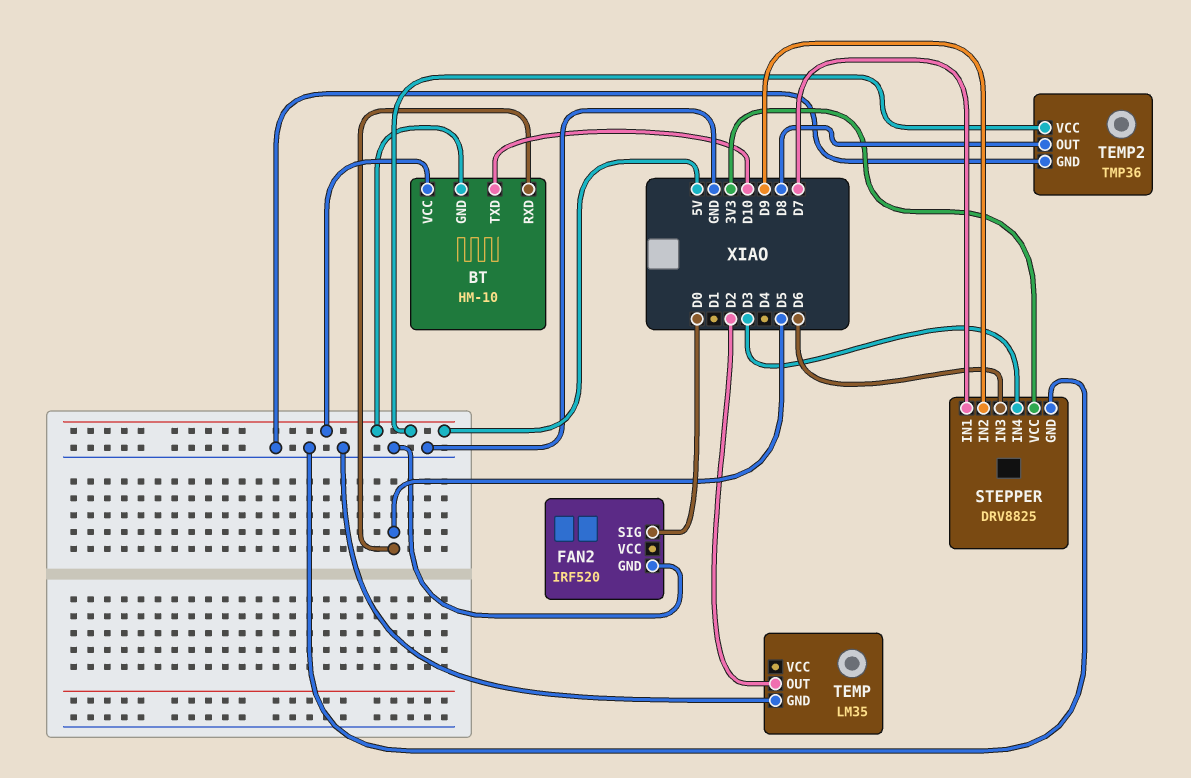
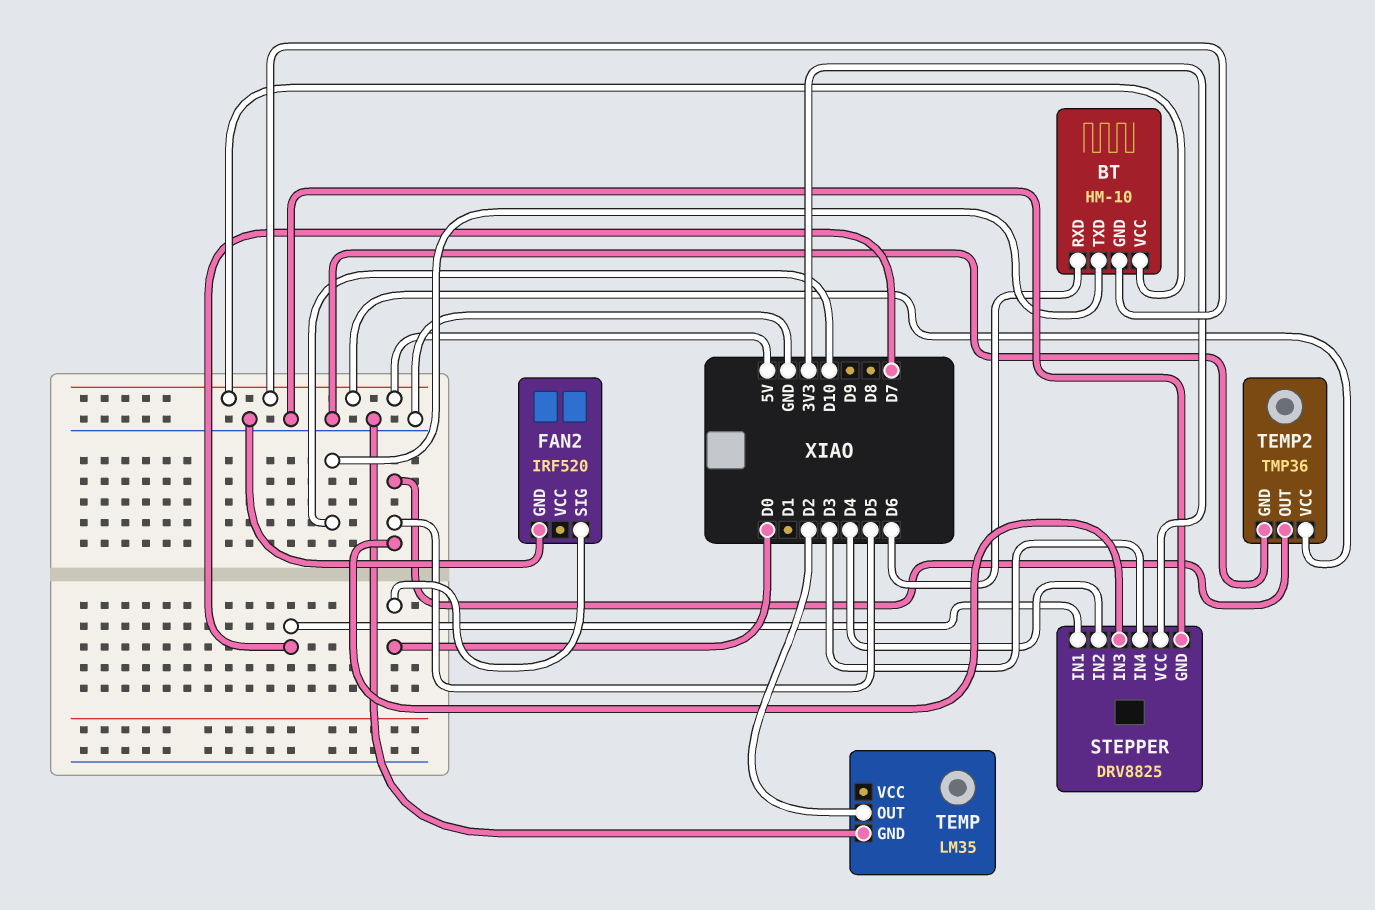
BT pin RXD: D5 -> D6
STEPPER pin IN2: D9 -> D4
STEPPER pin IN3: D6 -> D5
TEMP2 pin OUT: D8 -> D5

